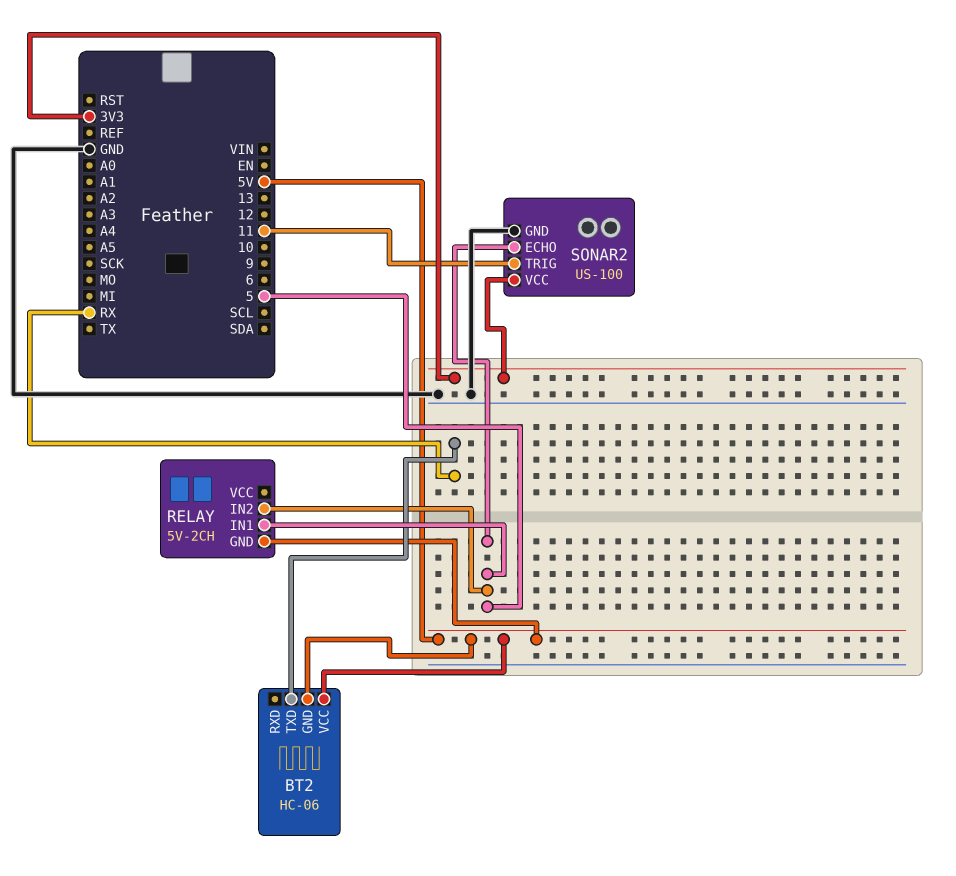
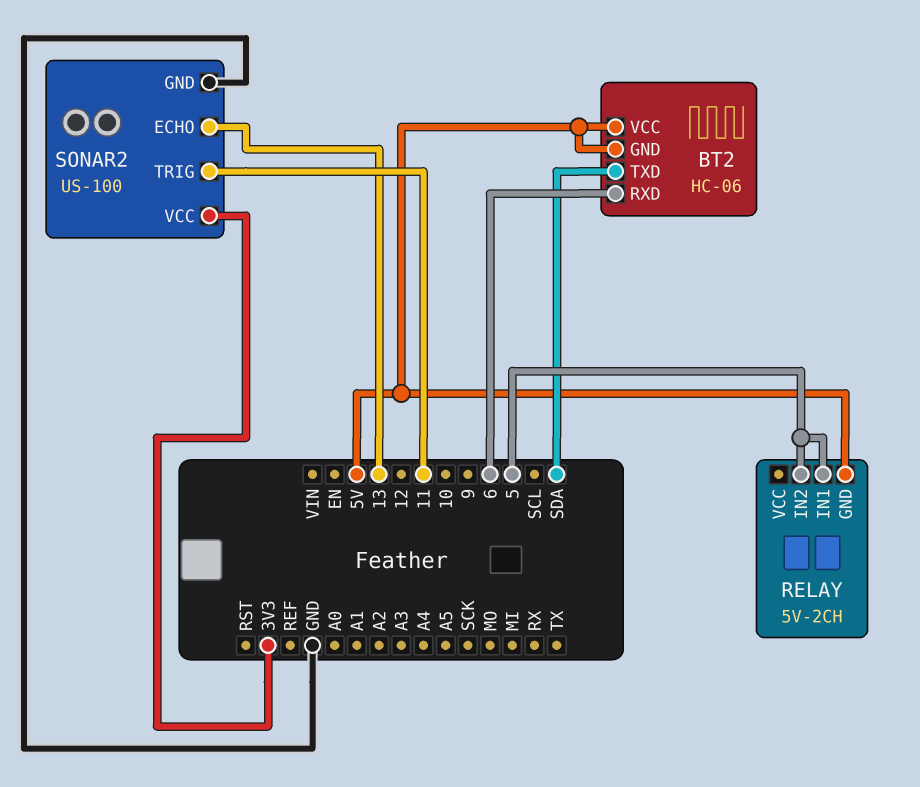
BT2 pin RXD: none -> 6
BT2 pin TXD: RX -> SDA
SONAR2 pin ECHO: 5 -> 13

